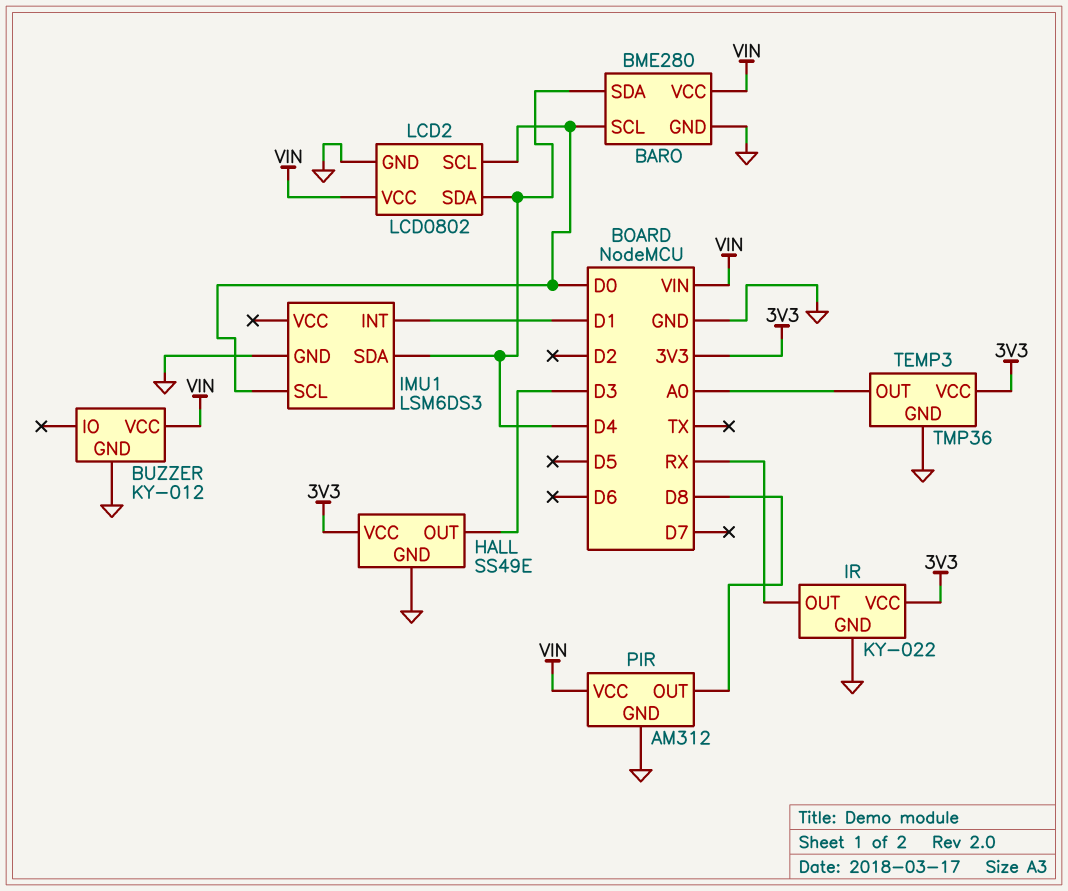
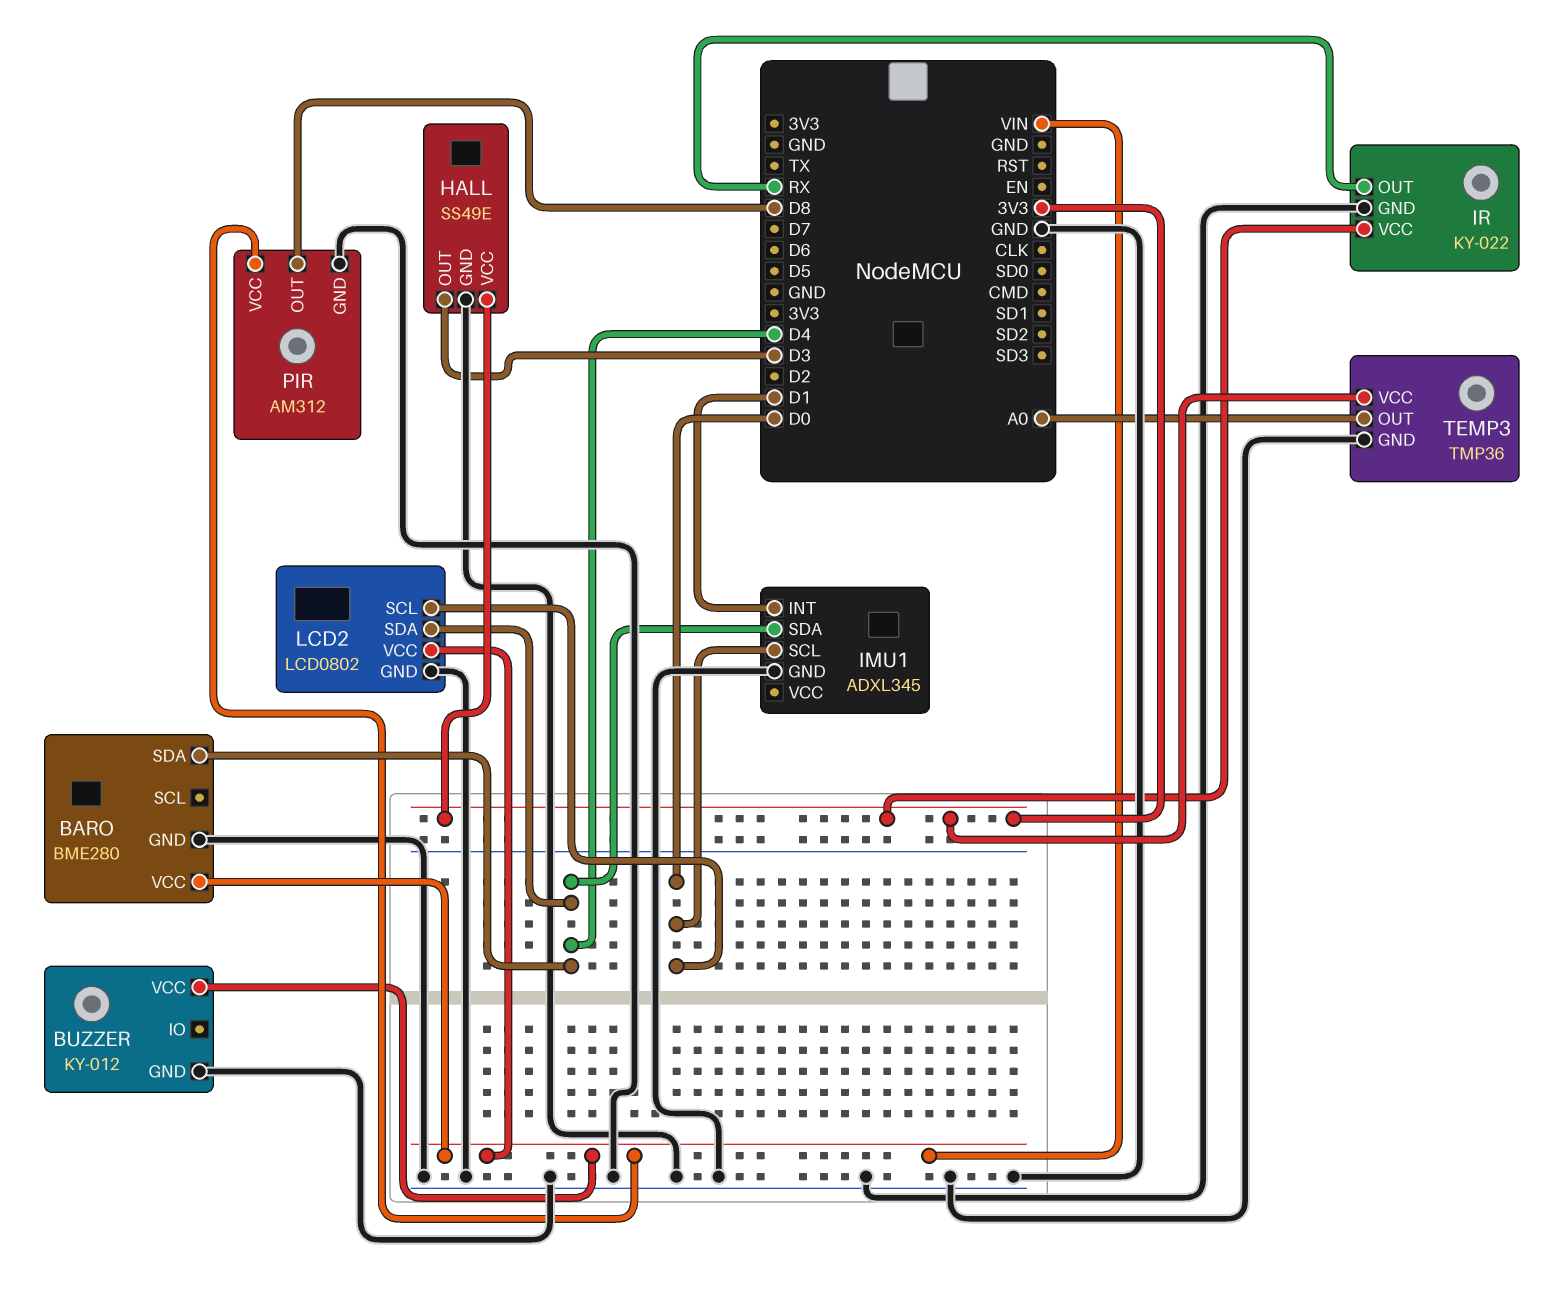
BARO pin SCL: D0 -> none
IMU1: LSM6DS3 -> ADXL345

